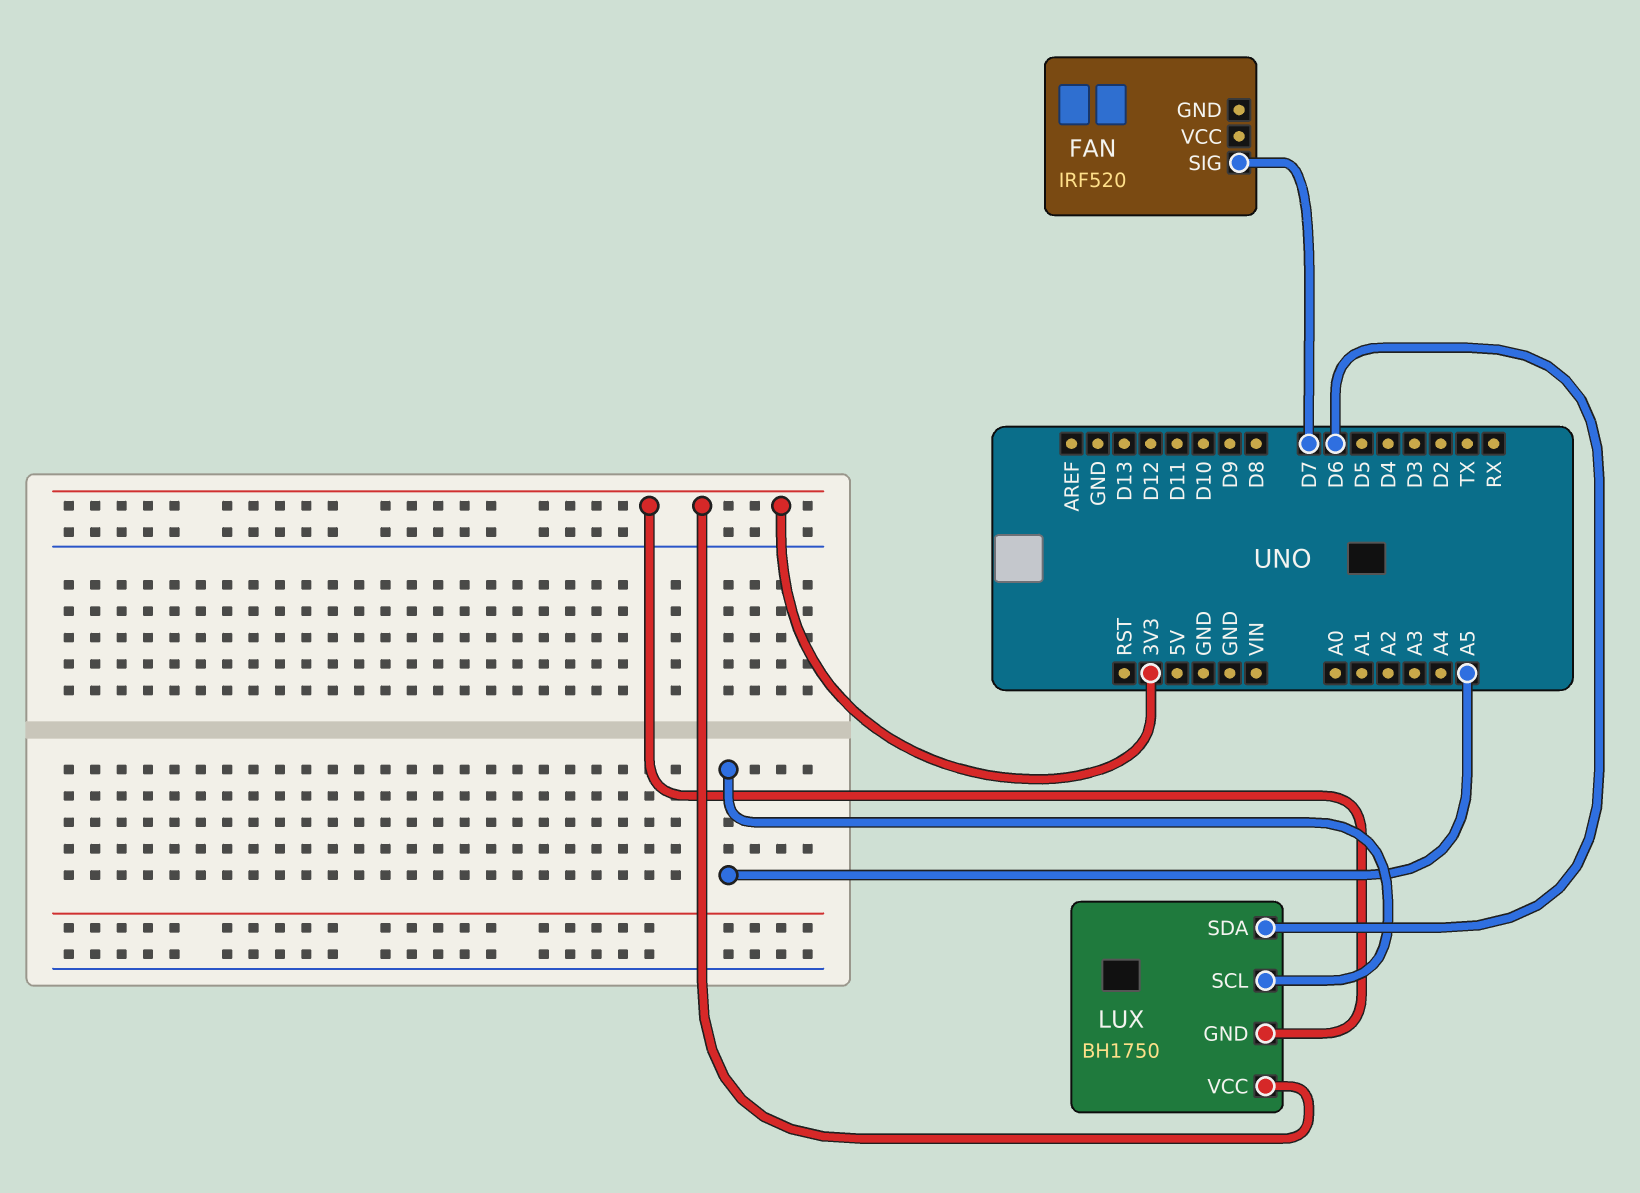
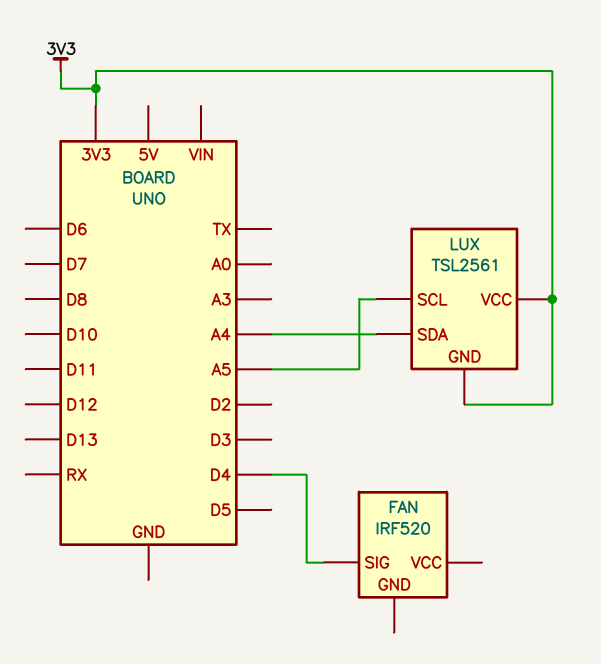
FAN pin SIG: D7 -> D4
LUX: BH1750 -> TSL2561
LUX pin SDA: D6 -> A4

